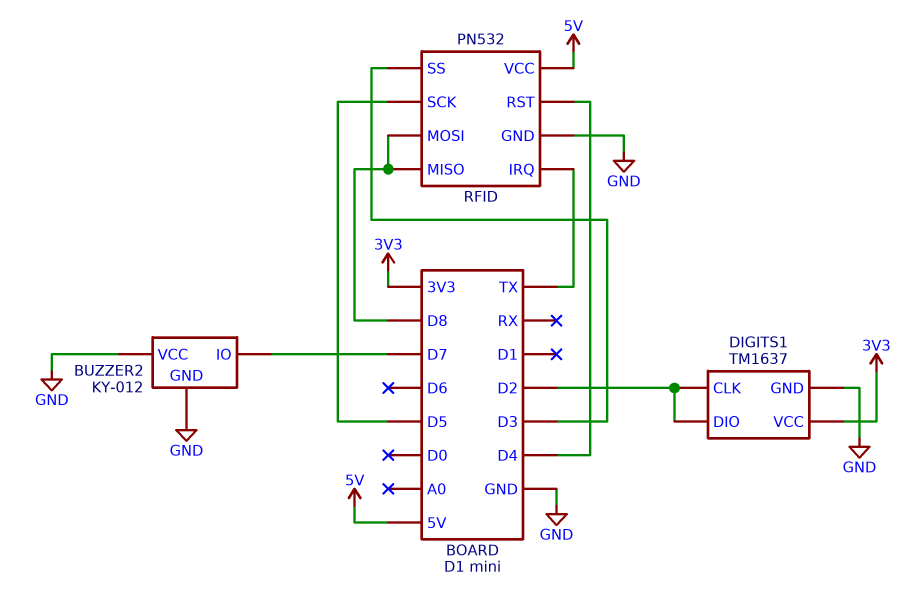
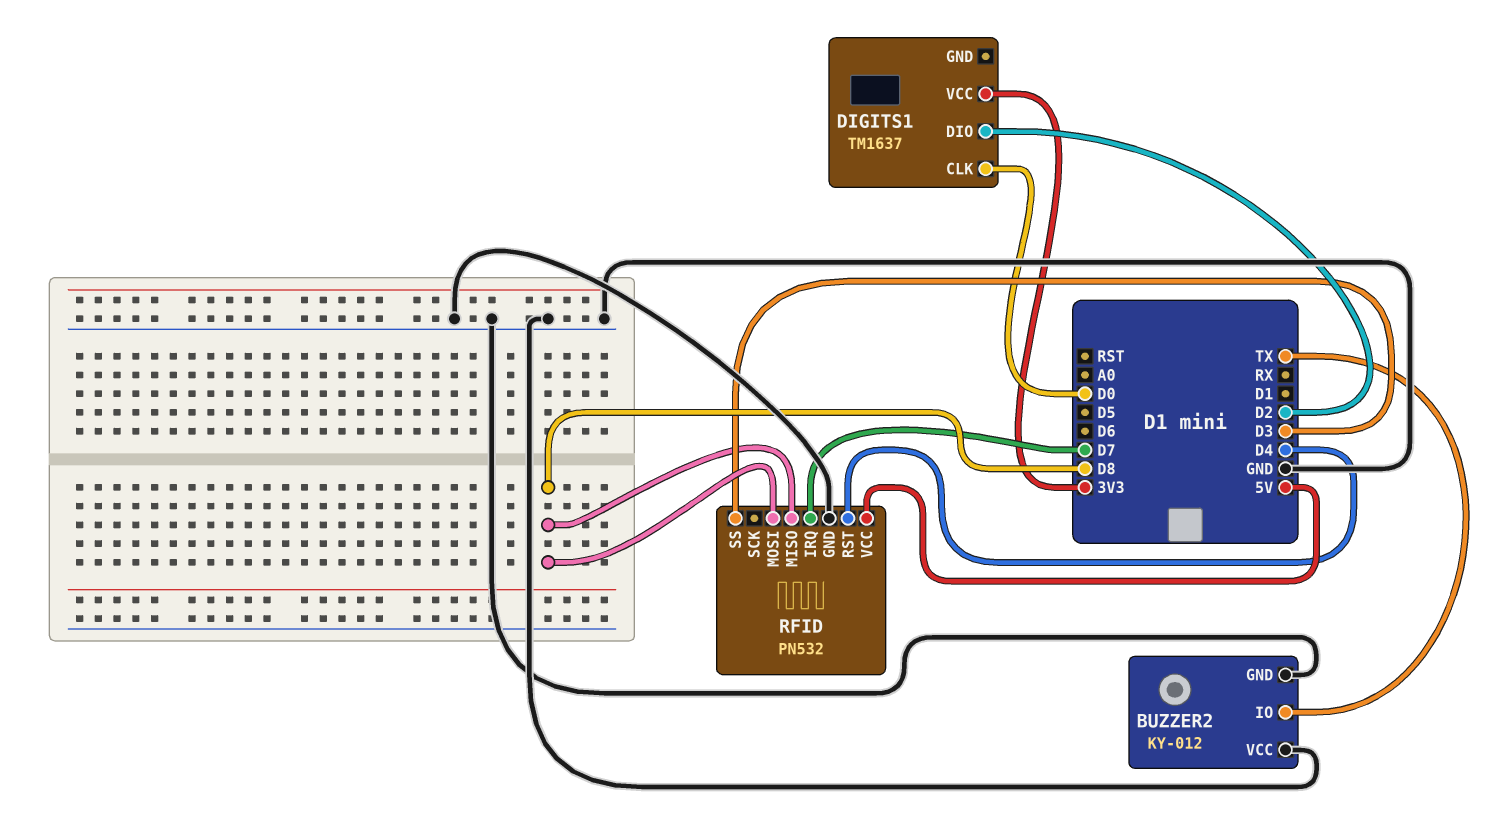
BUZZER2 pin IO: D7 -> TX
DIGITS1 pin CLK: D2 -> D0
DIGITS1 pin GND: GND -> none
RFID pin IRQ: TX -> D7
RFID pin SCK: D5 -> none

